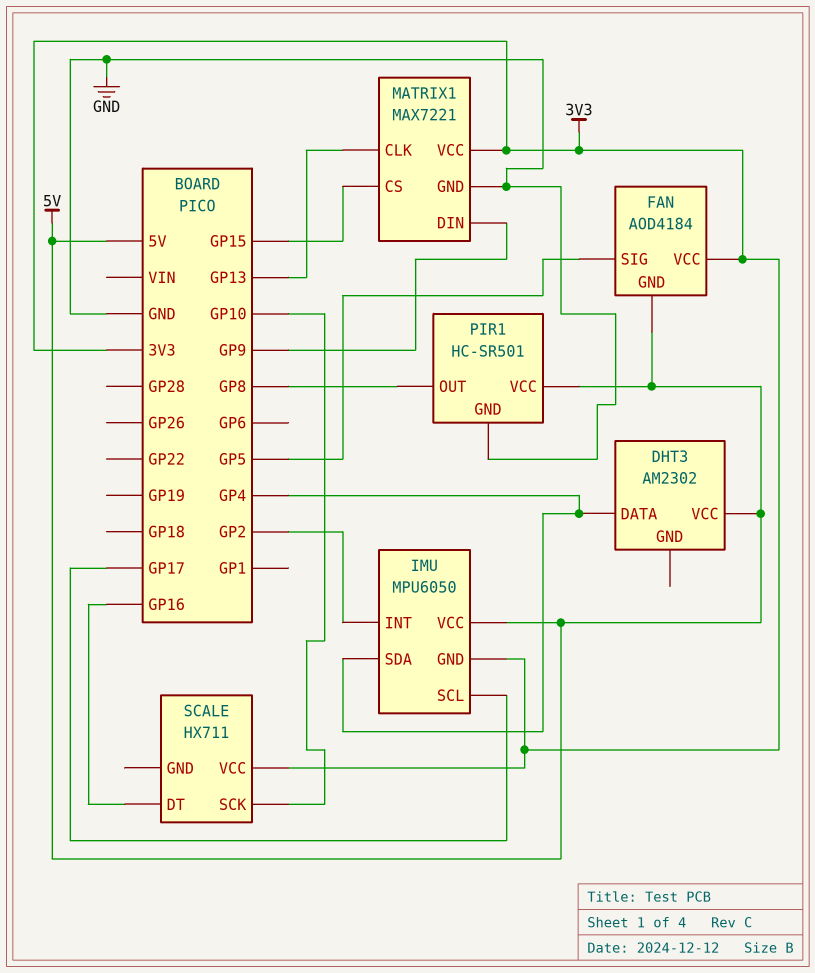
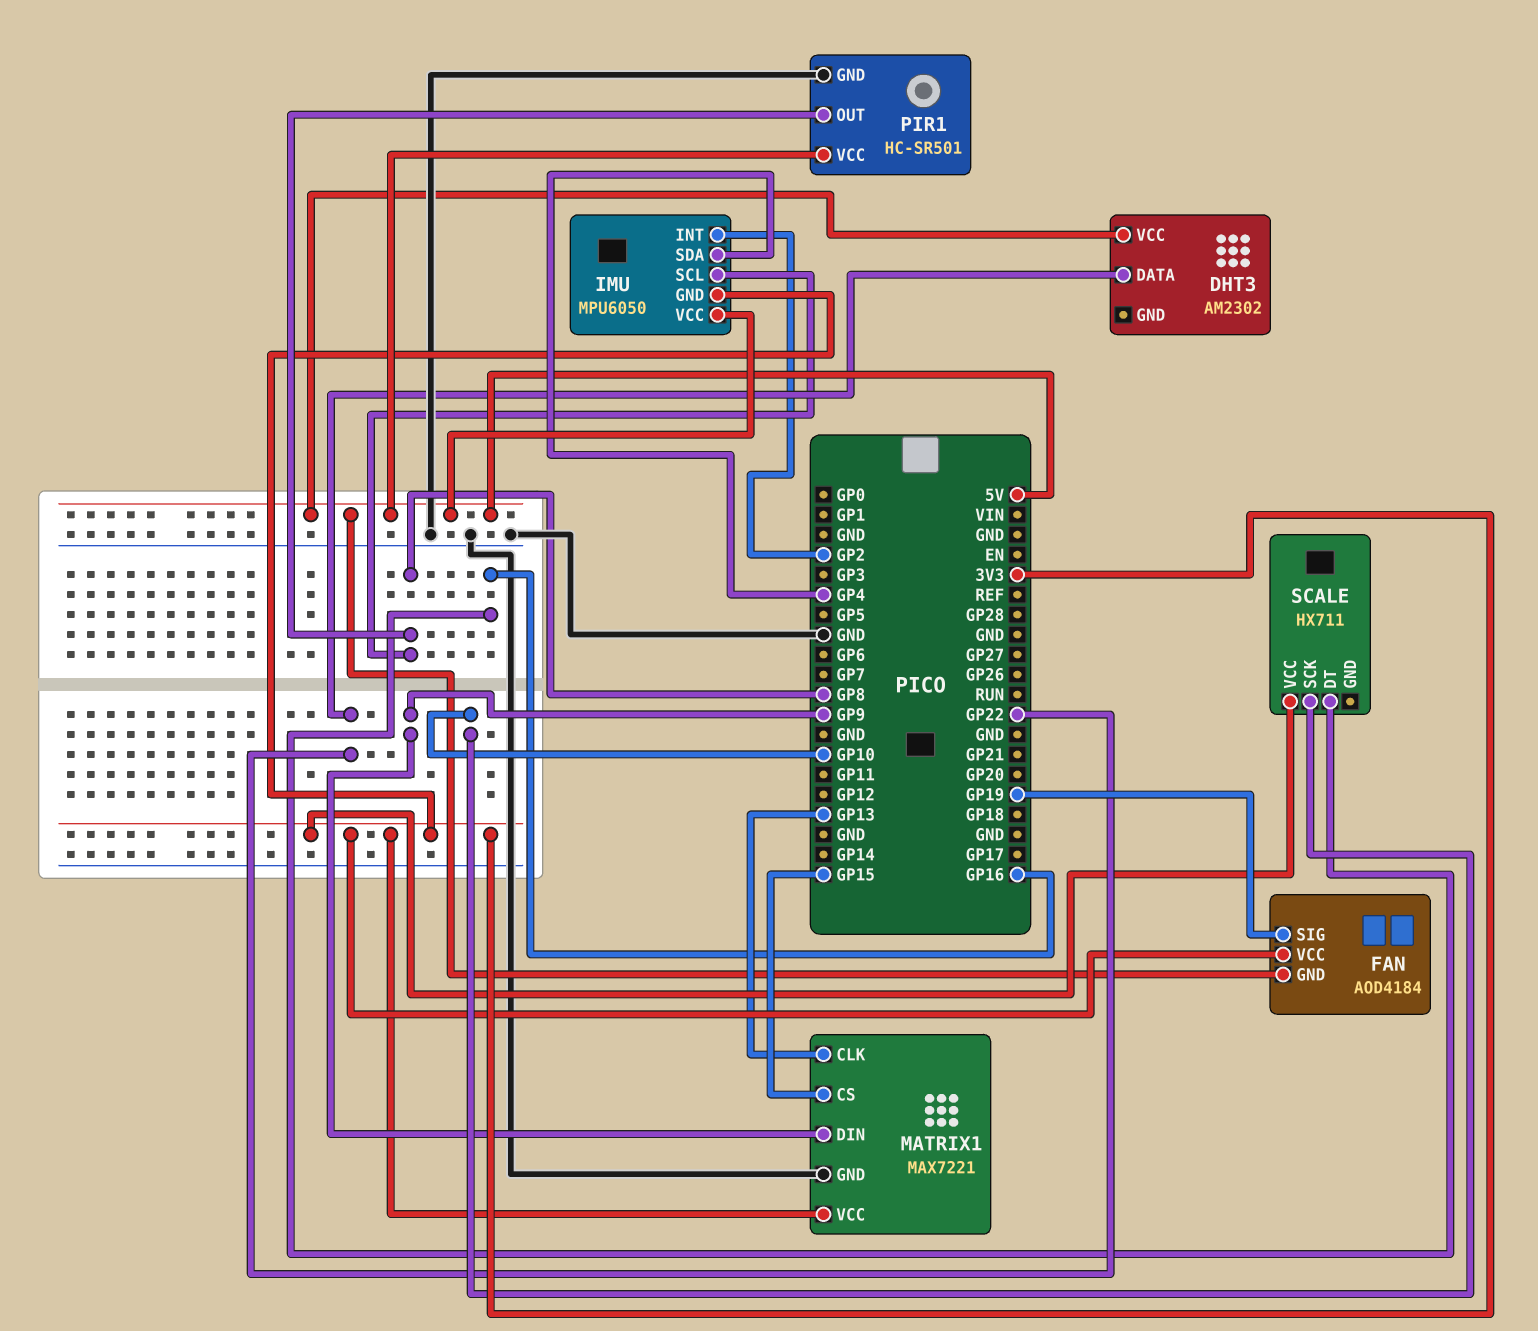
DHT3 pin DATA: GP4 -> GP22
FAN pin SIG: GP5 -> GP19
IMU pin SCL: GP17 -> GP8

